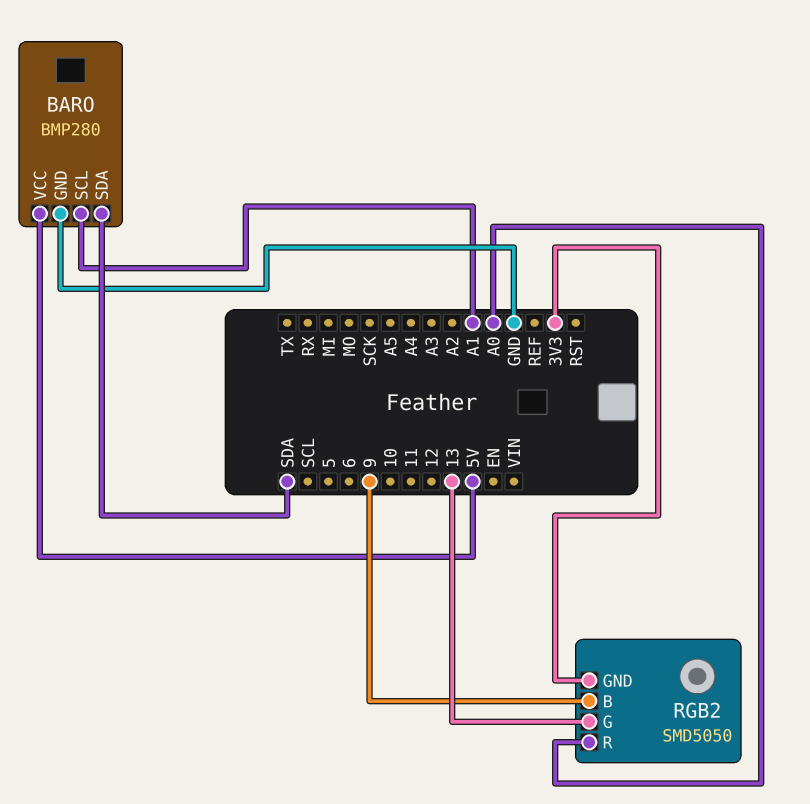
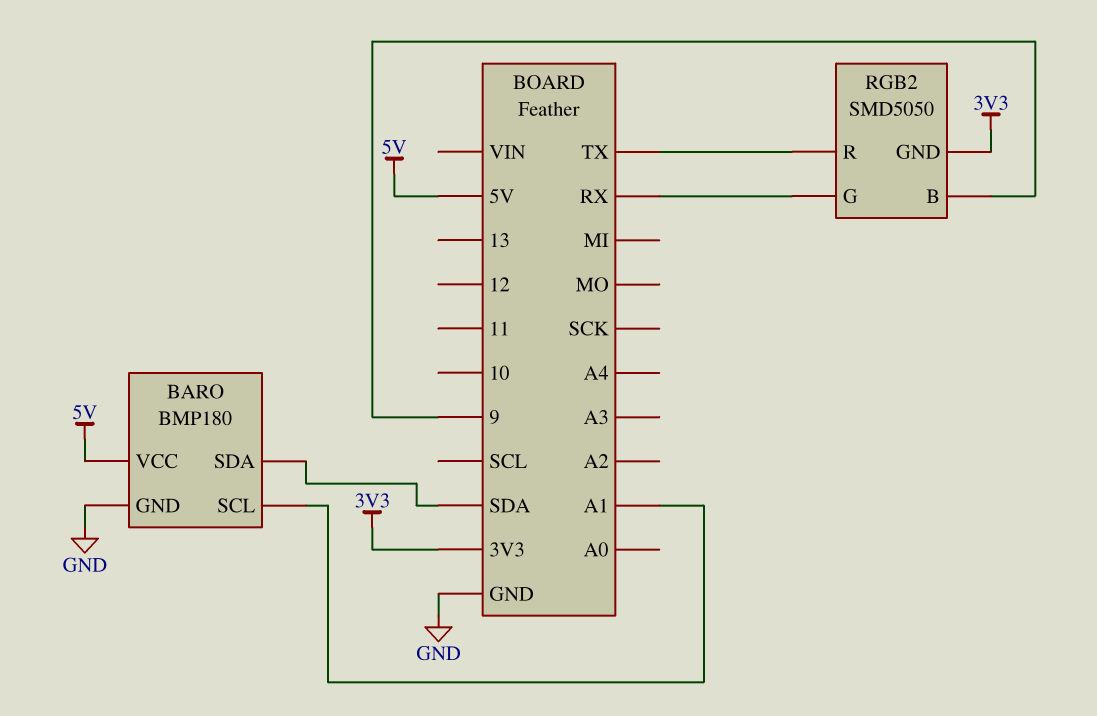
BARO: BMP280 -> BMP180
RGB2 pin G: 13 -> RX
RGB2 pin R: A0 -> TX

